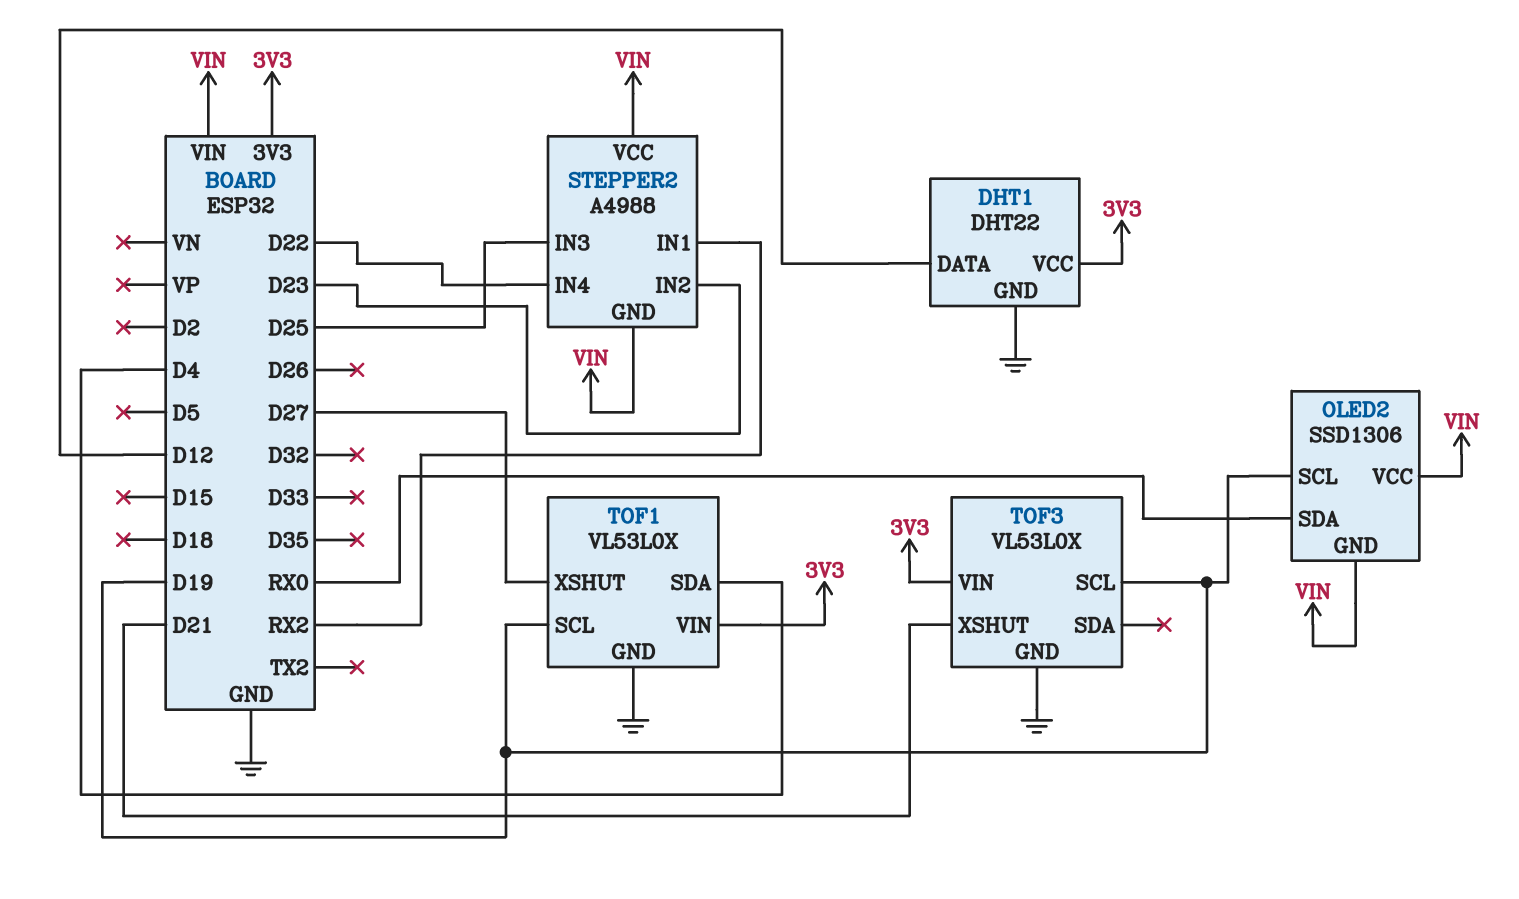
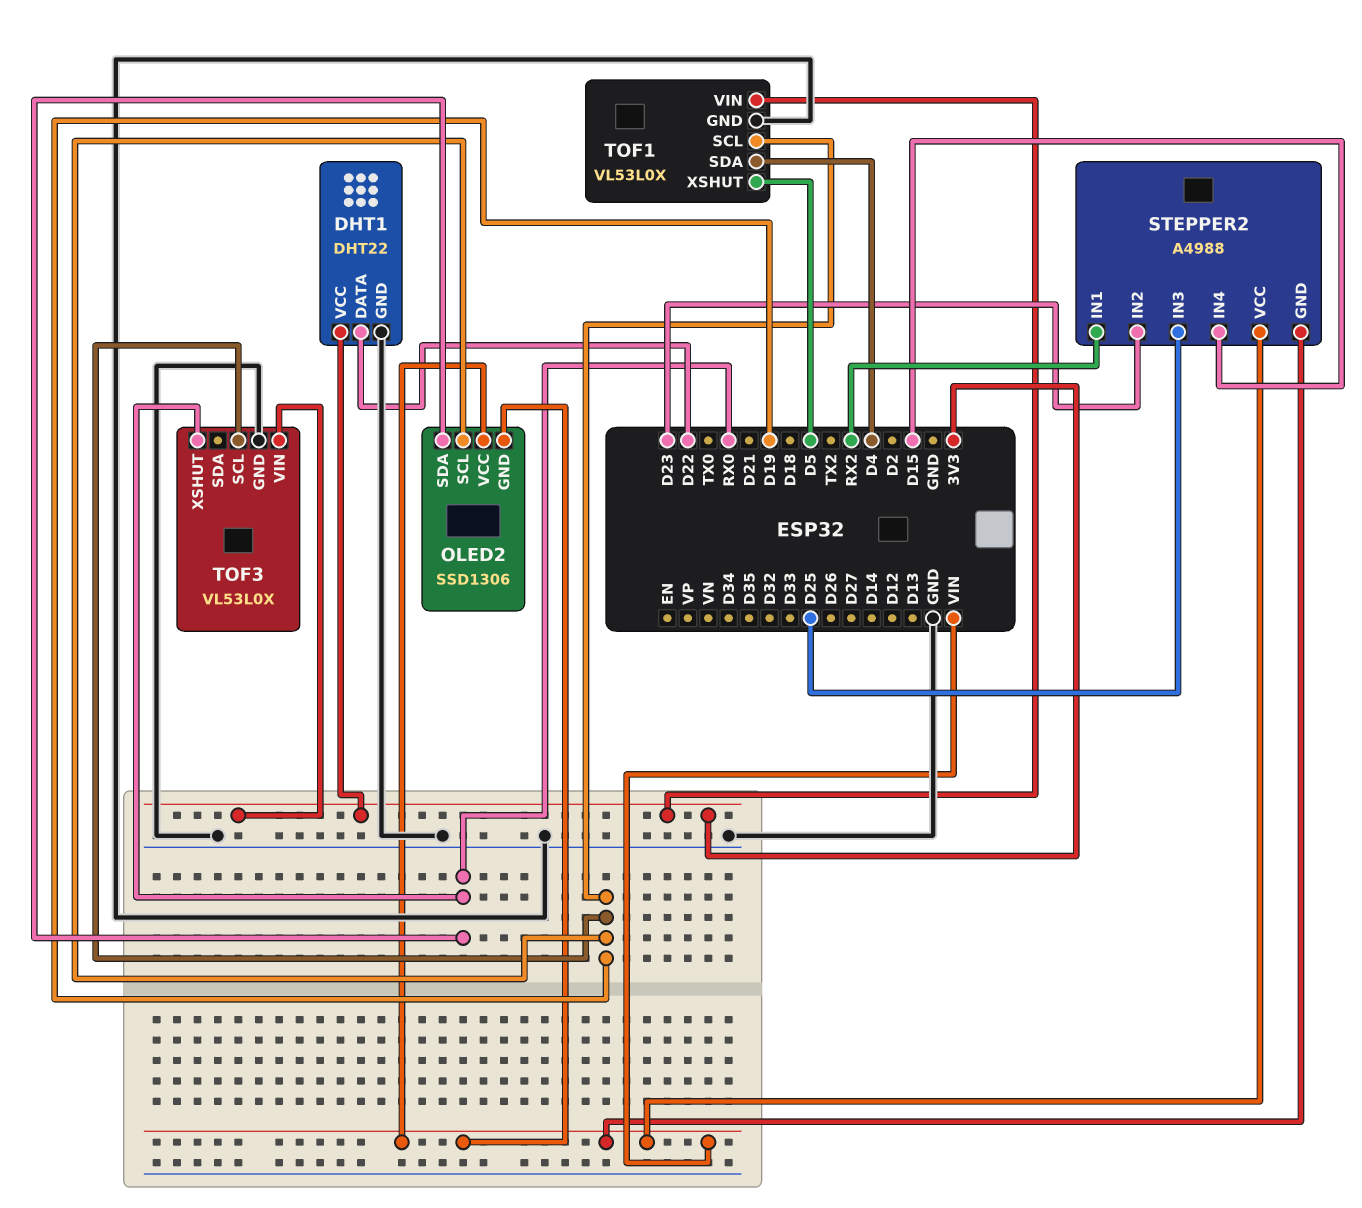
DHT1 pin DATA: D12 -> D22
STEPPER2 pin IN4: D22 -> D15
TOF1 pin XSHUT: D27 -> D5
TOF3 pin XSHUT: D21 -> RX0

